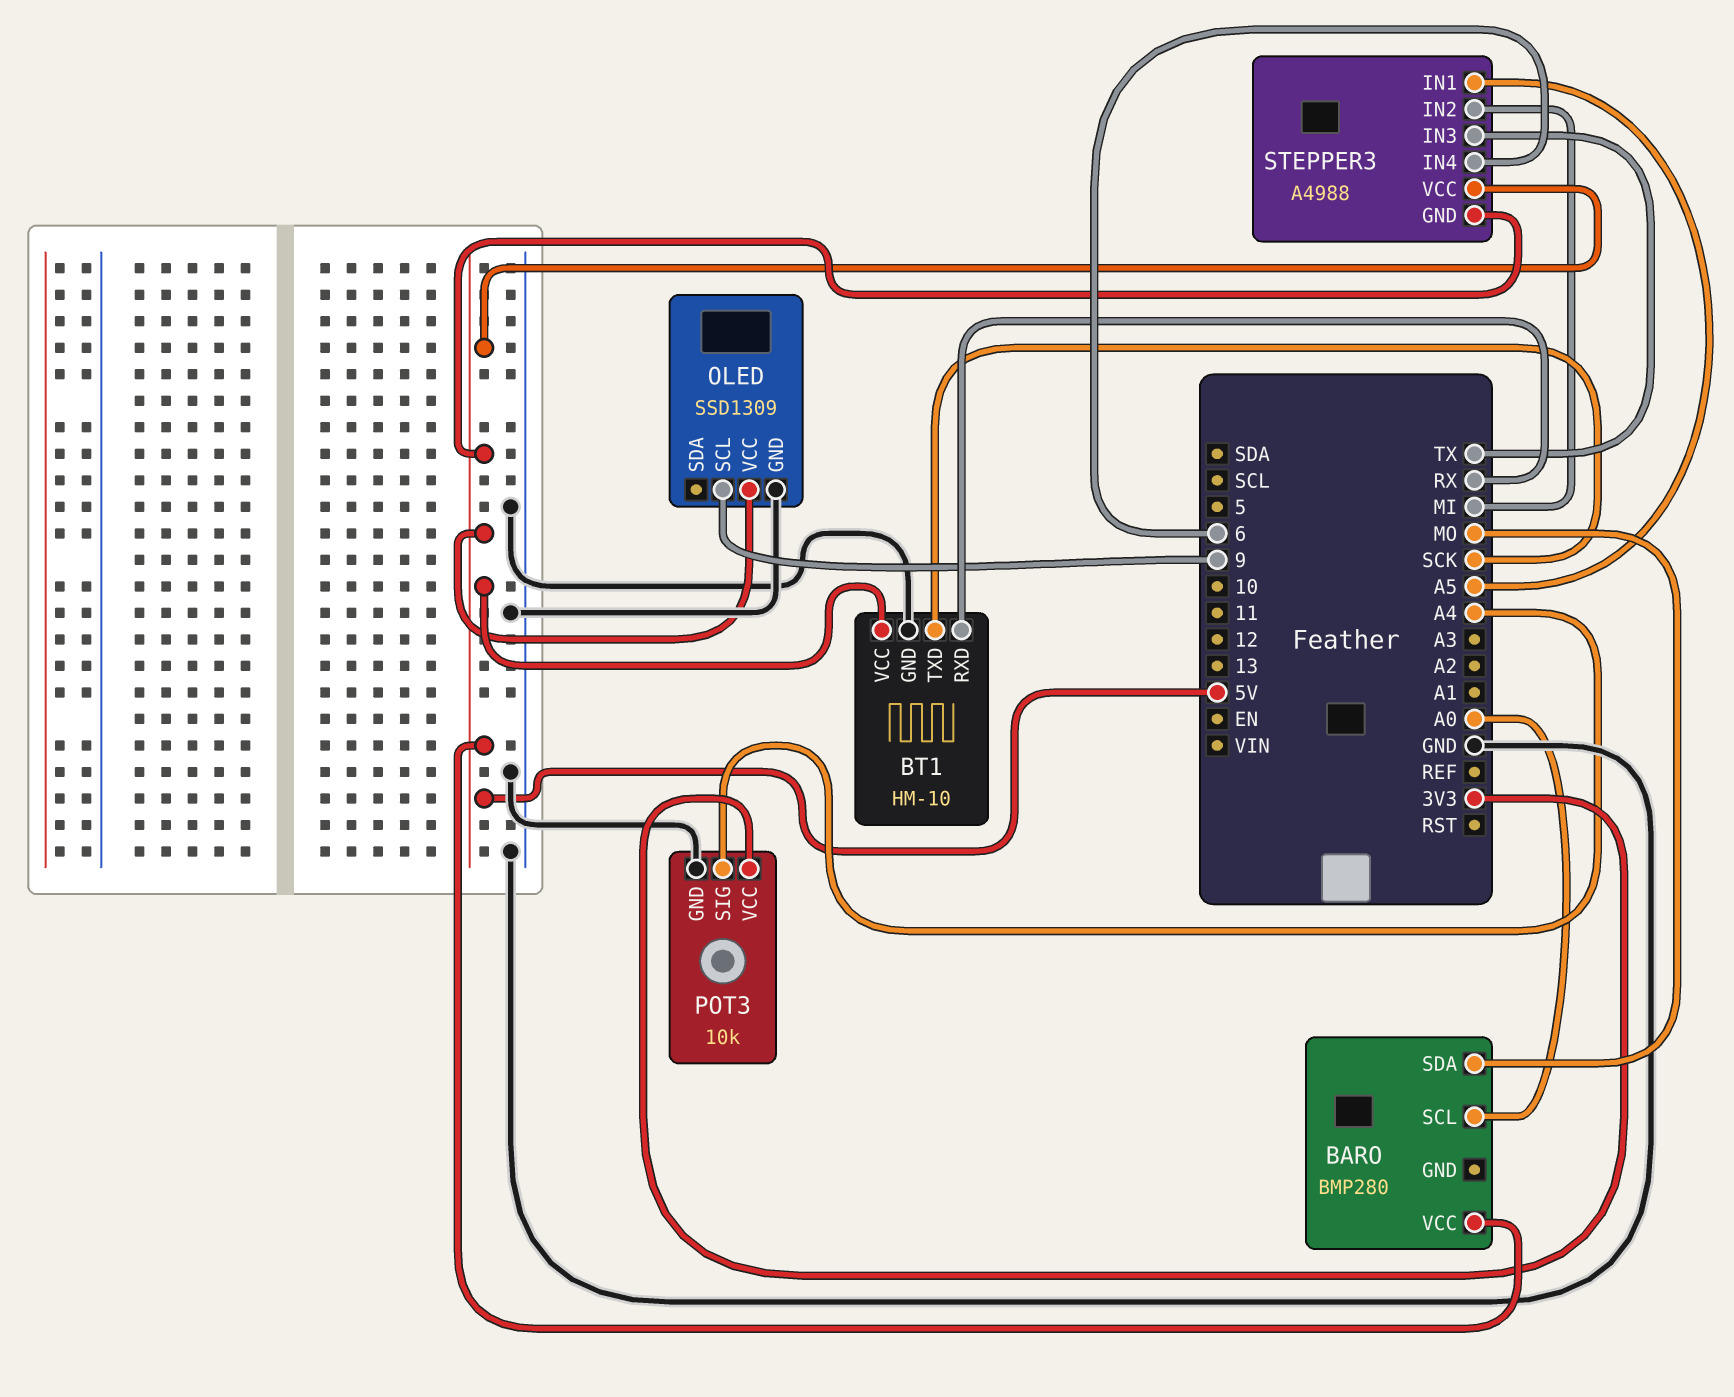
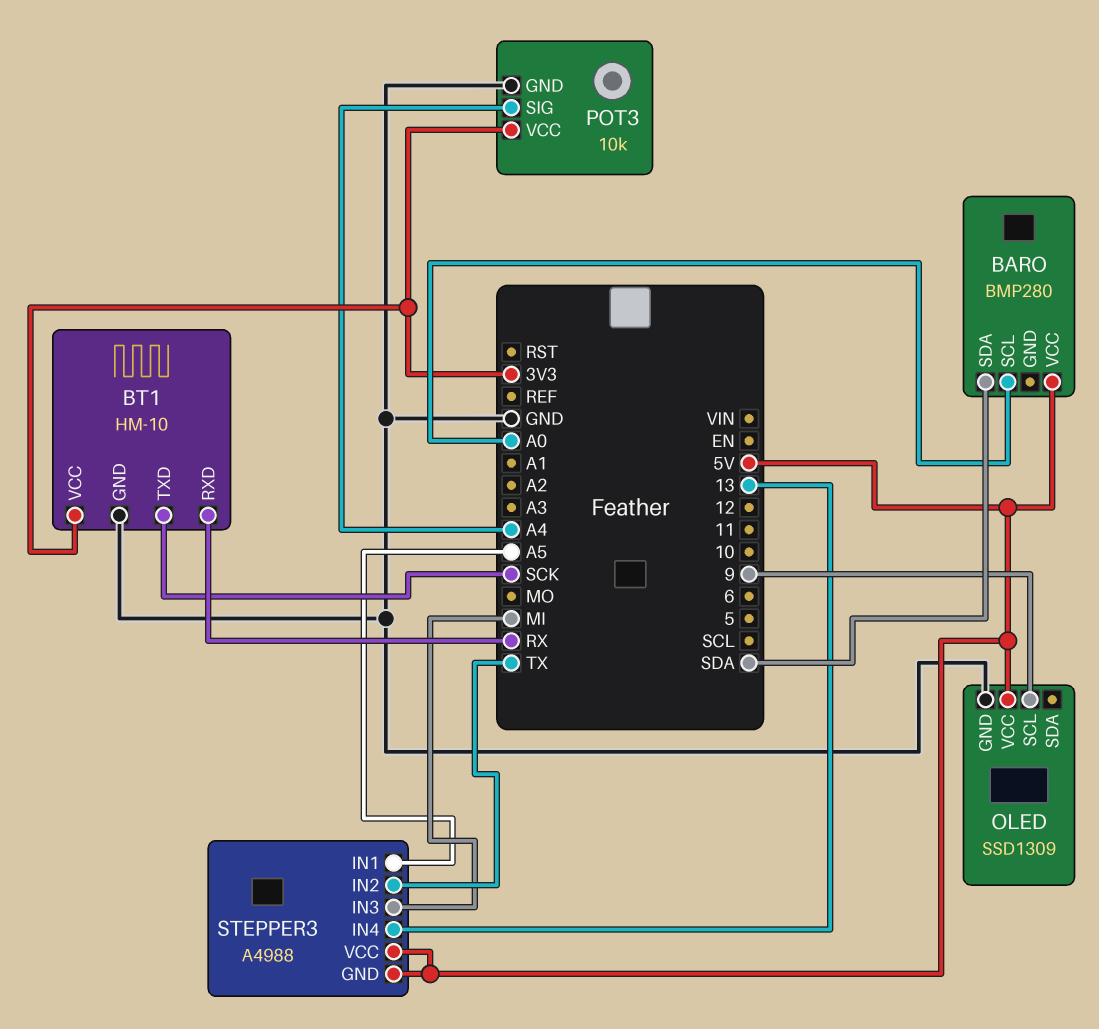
BARO pin SDA: MO -> SDA
BT1 pin VCC: 5V -> 3V3
STEPPER3 pin IN2: MI -> TX
STEPPER3 pin IN3: TX -> MI
STEPPER3 pin IN4: 6 -> 13

